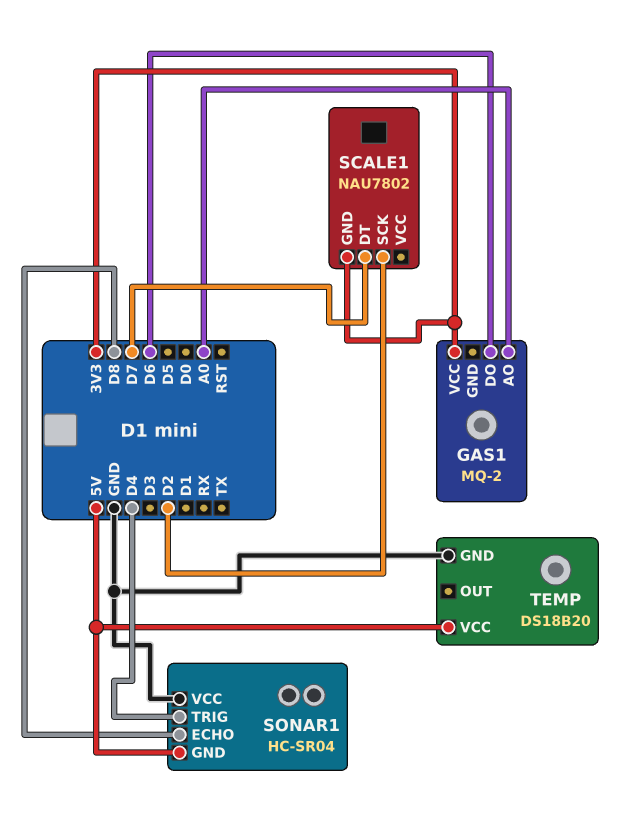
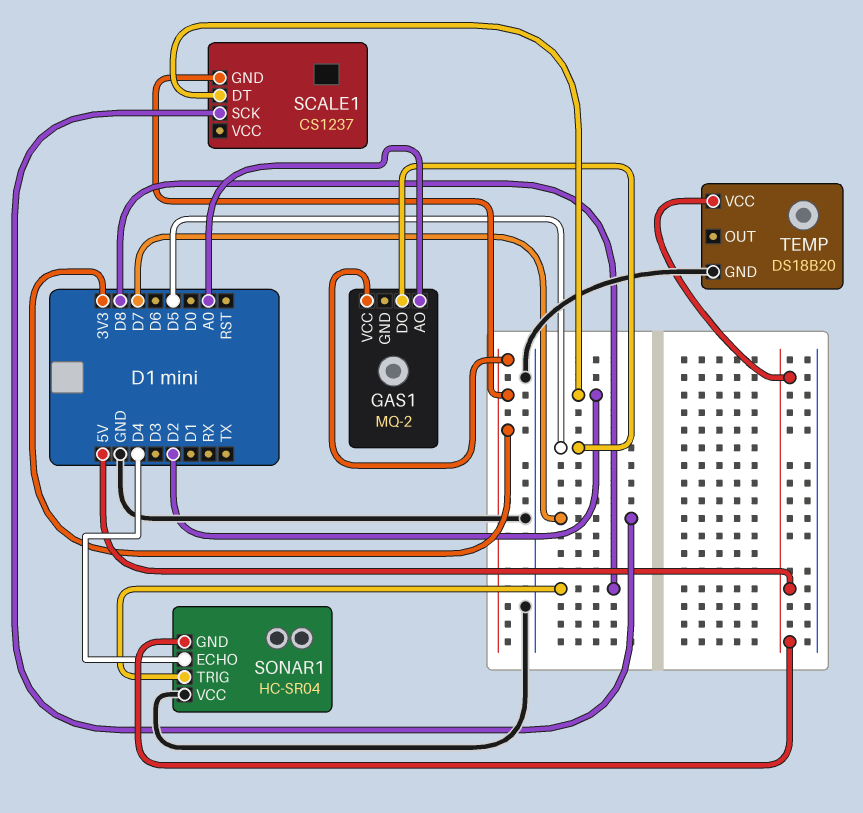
GAS1 pin DO: D6 -> D5
SCALE1: NAU7802 -> CS1237
SCALE1 pin DT: D7 -> D2
SCALE1 pin SCK: D2 -> D7
SONAR1 pin ECHO: D8 -> D4
SONAR1 pin TRIG: D4 -> D8

